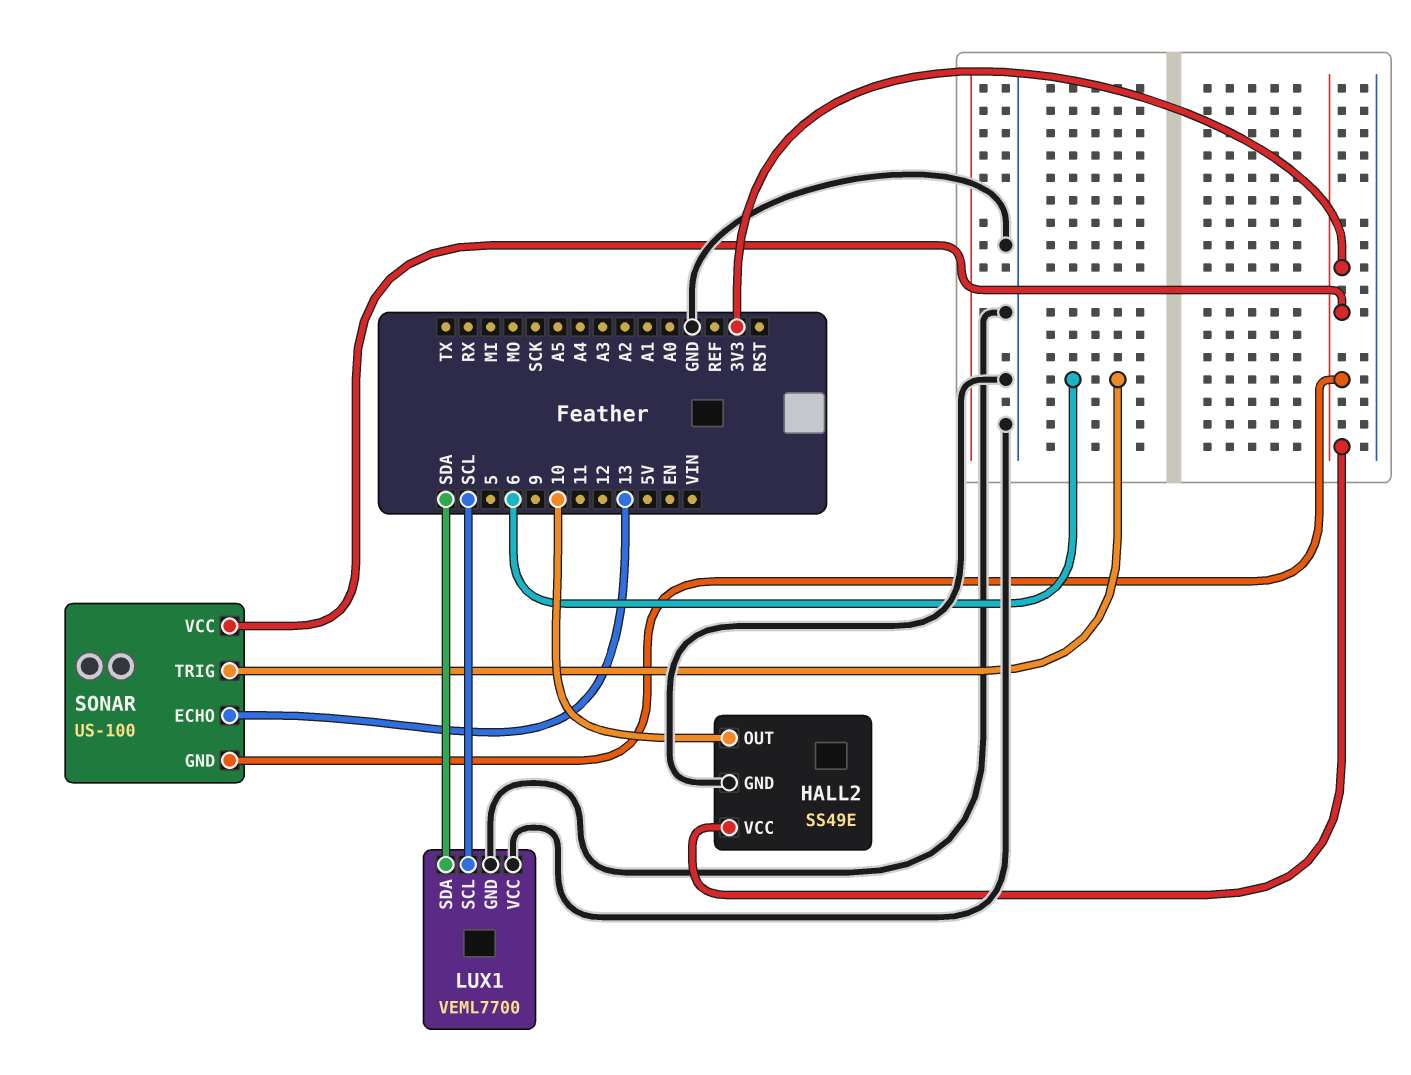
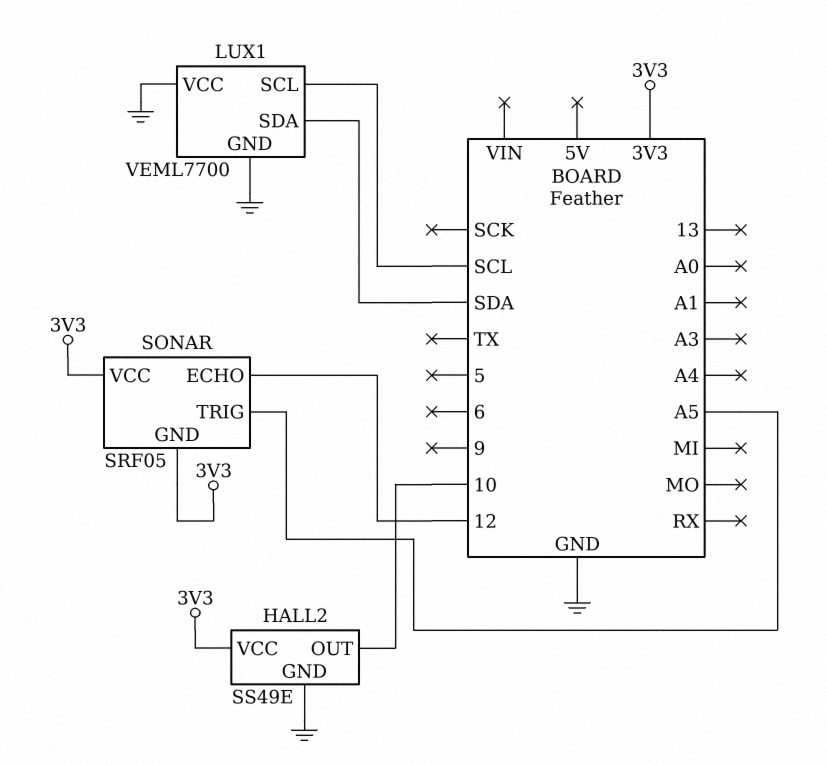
SONAR: US-100 -> SRF05
SONAR pin ECHO: 13 -> 12
SONAR pin TRIG: 6 -> A5

